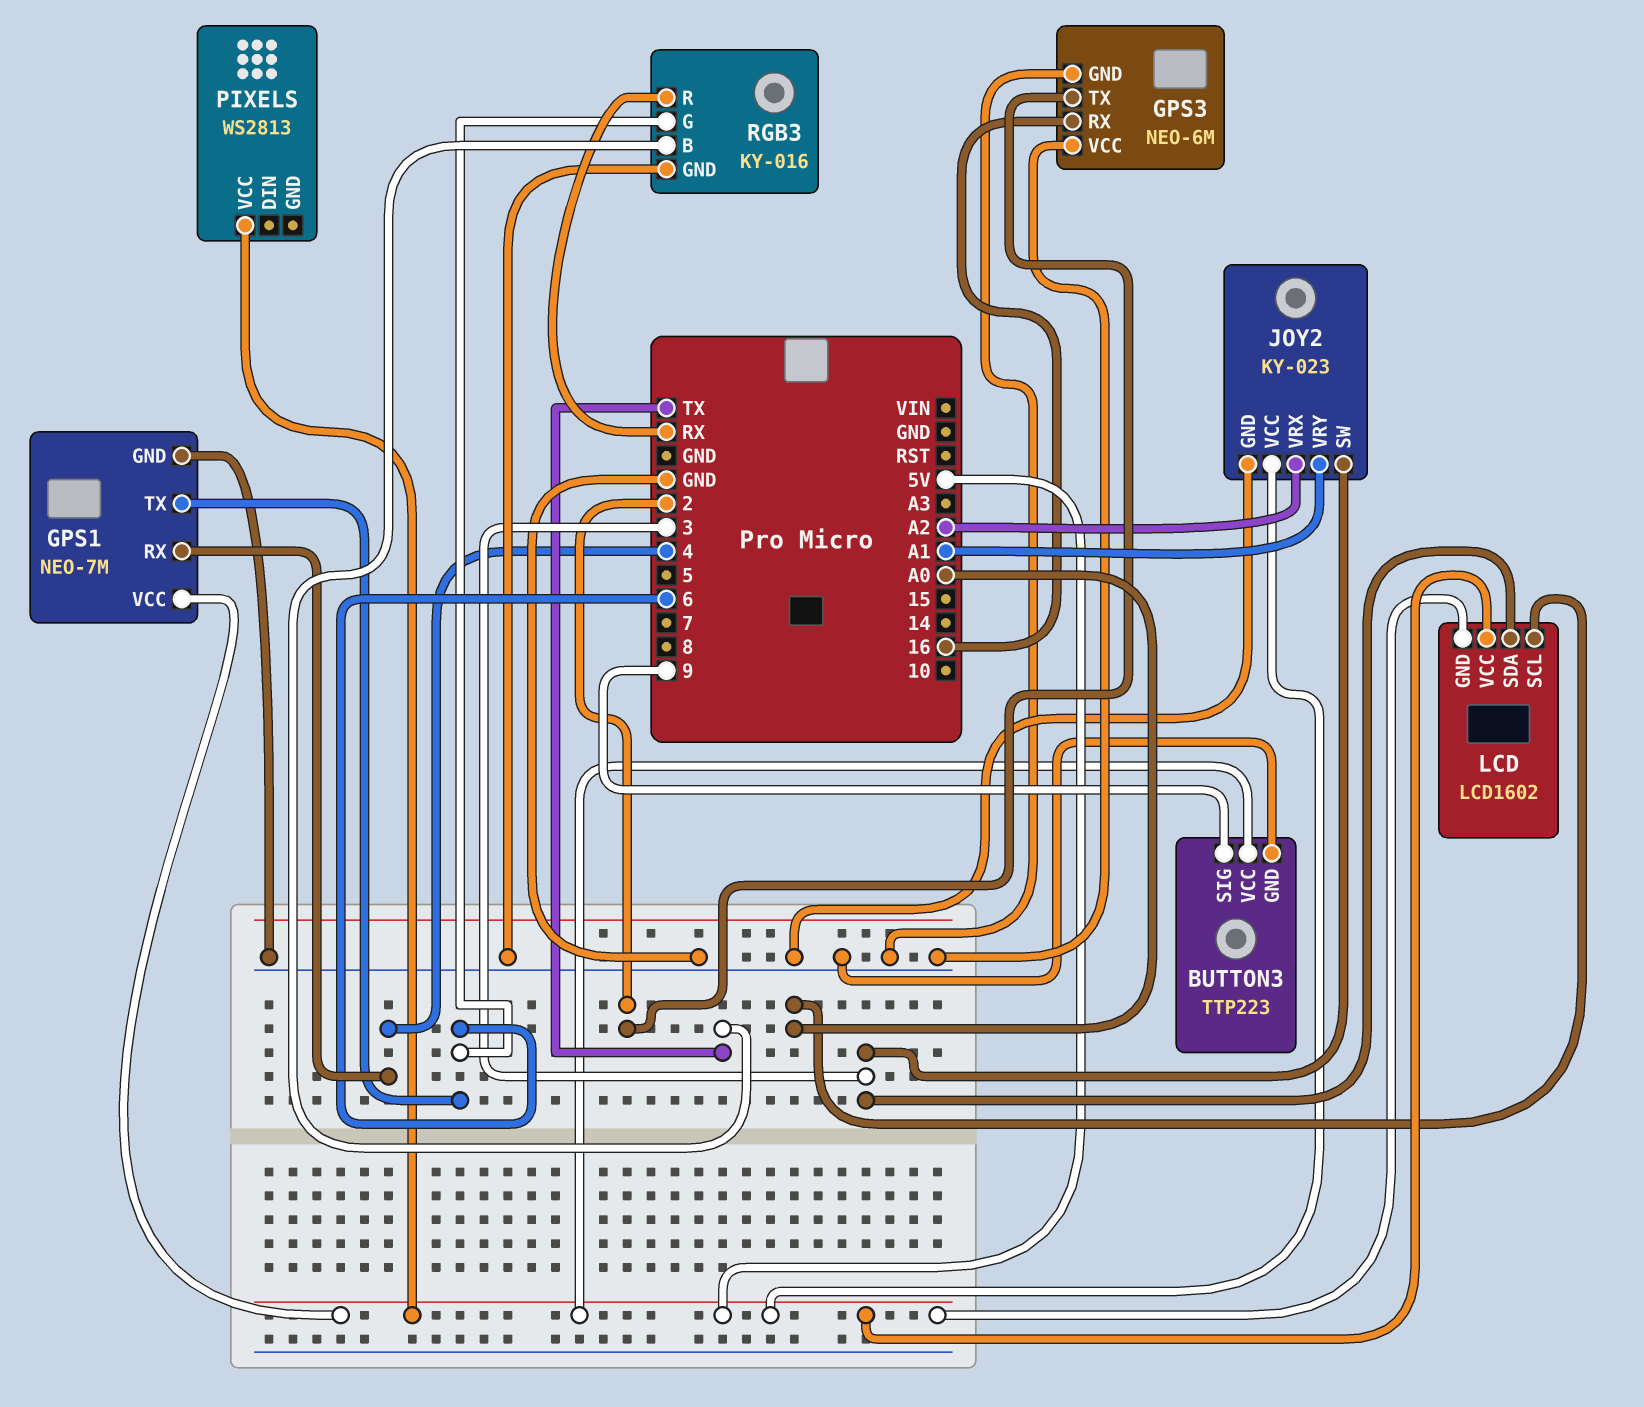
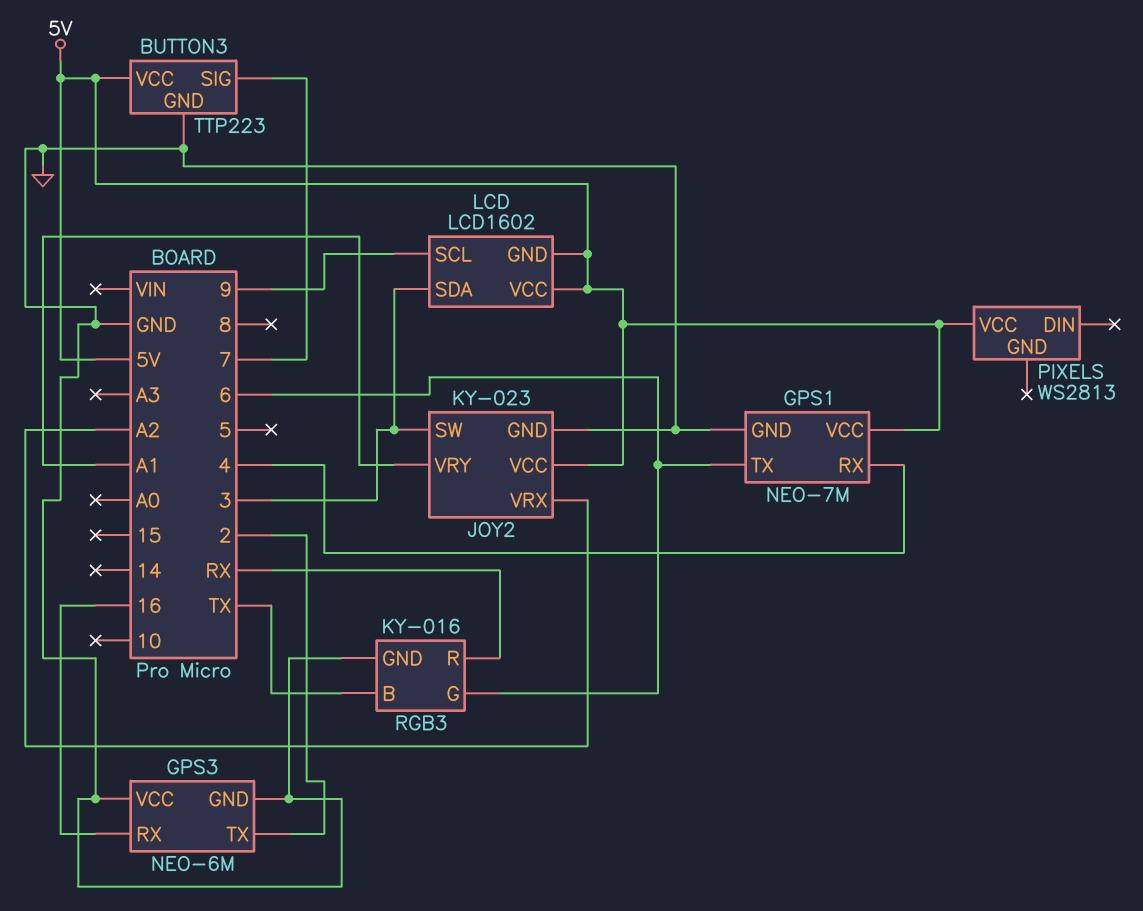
BUTTON3 pin SIG: 9 -> 7
LCD pin SCL: A0 -> 9

